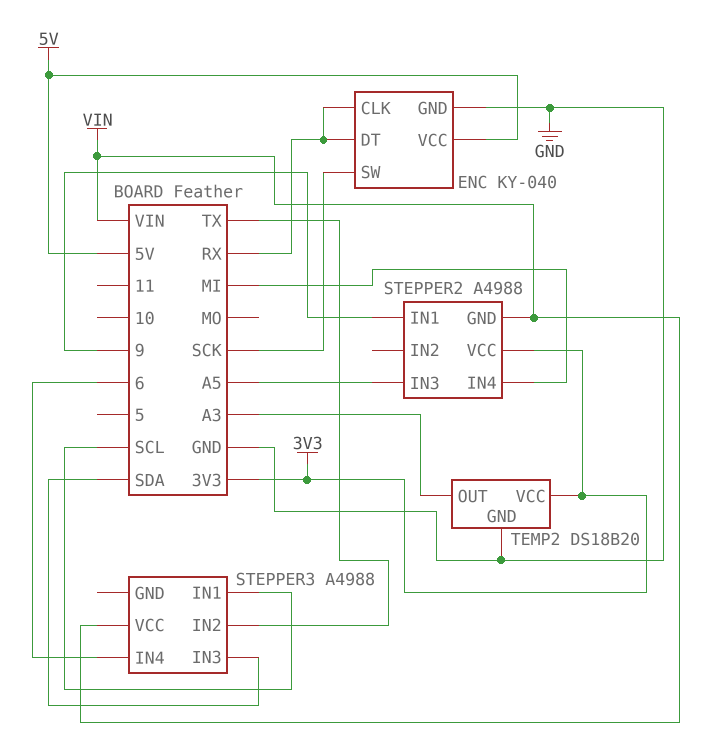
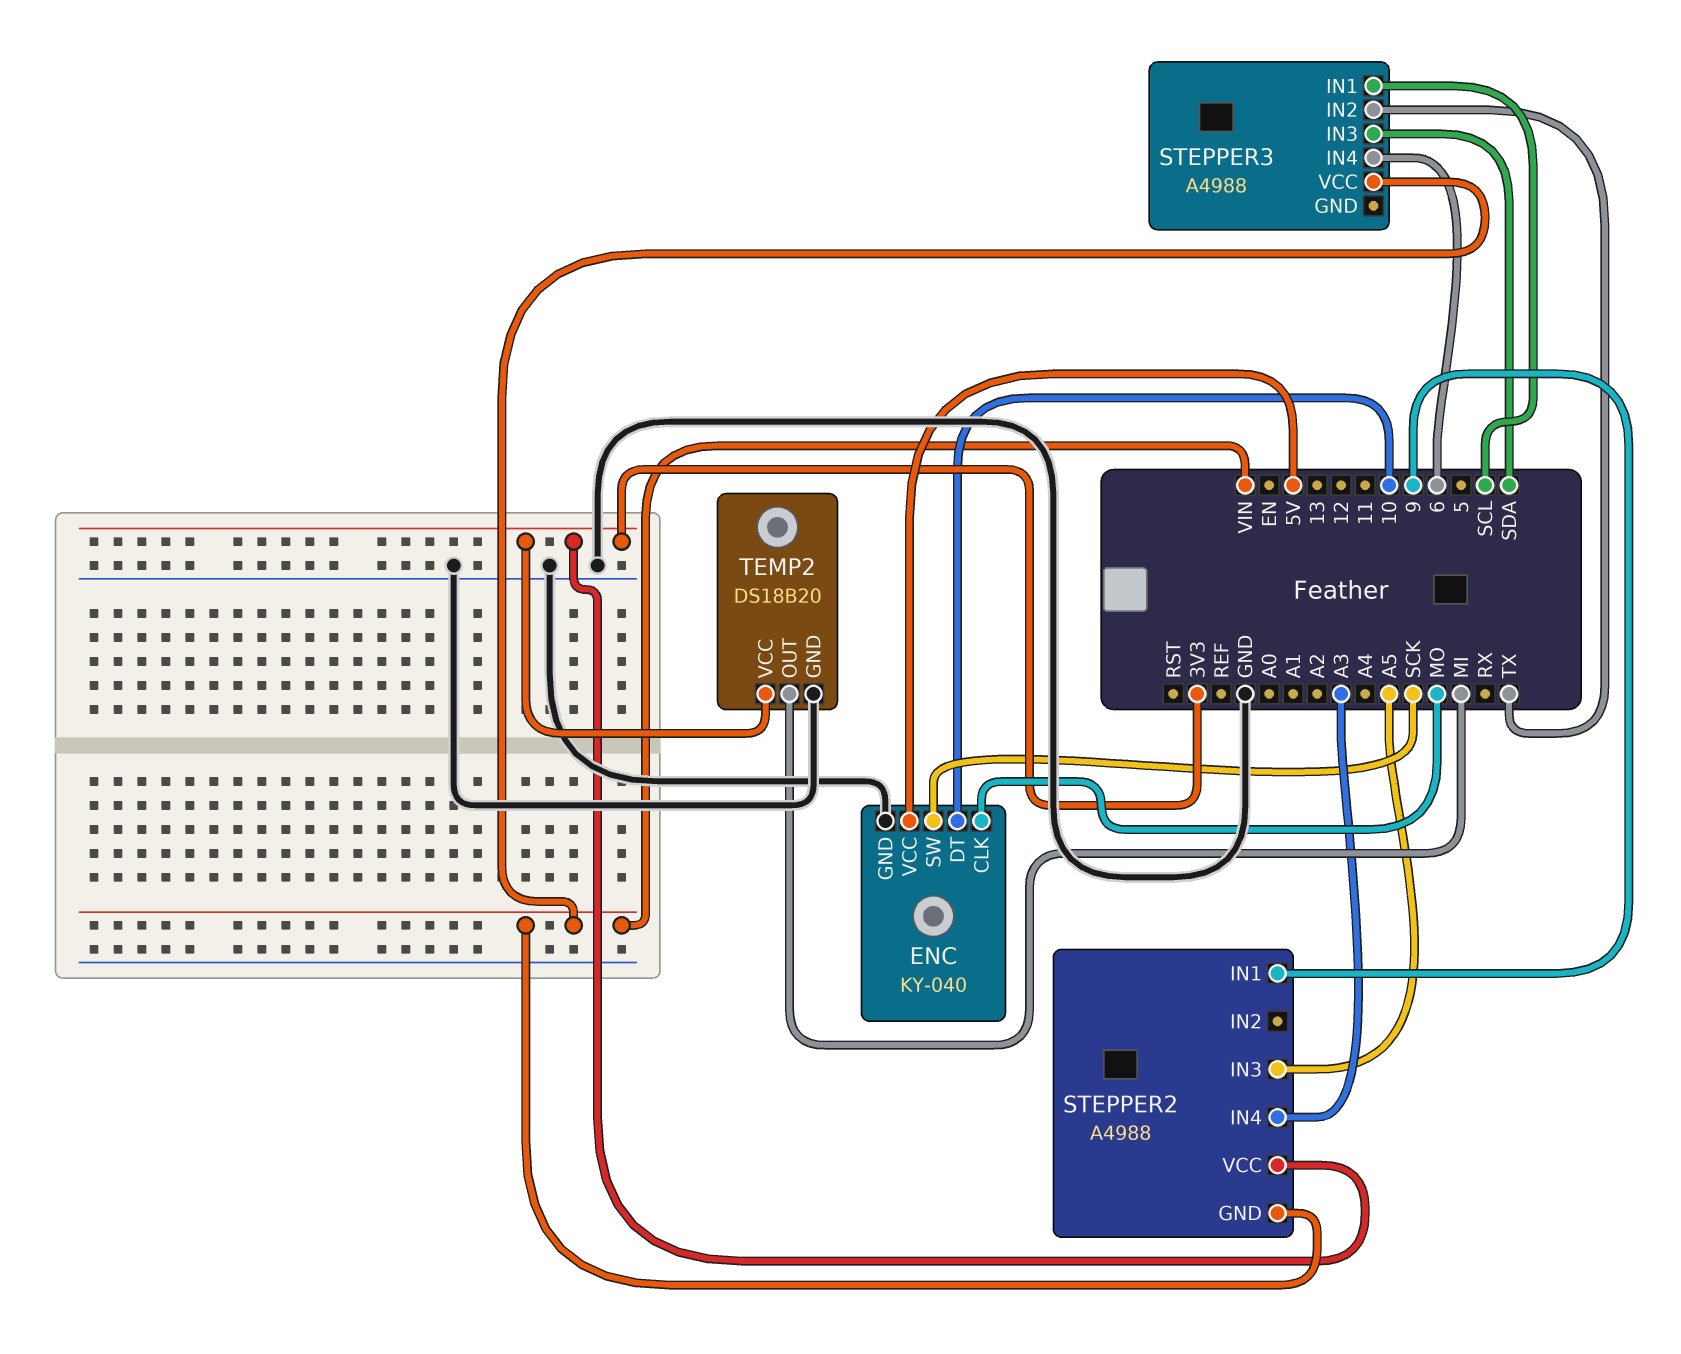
ENC pin CLK: RX -> MO
ENC pin DT: RX -> 10
STEPPER2 pin IN4: MI -> A3
TEMP2 pin OUT: A3 -> MI

